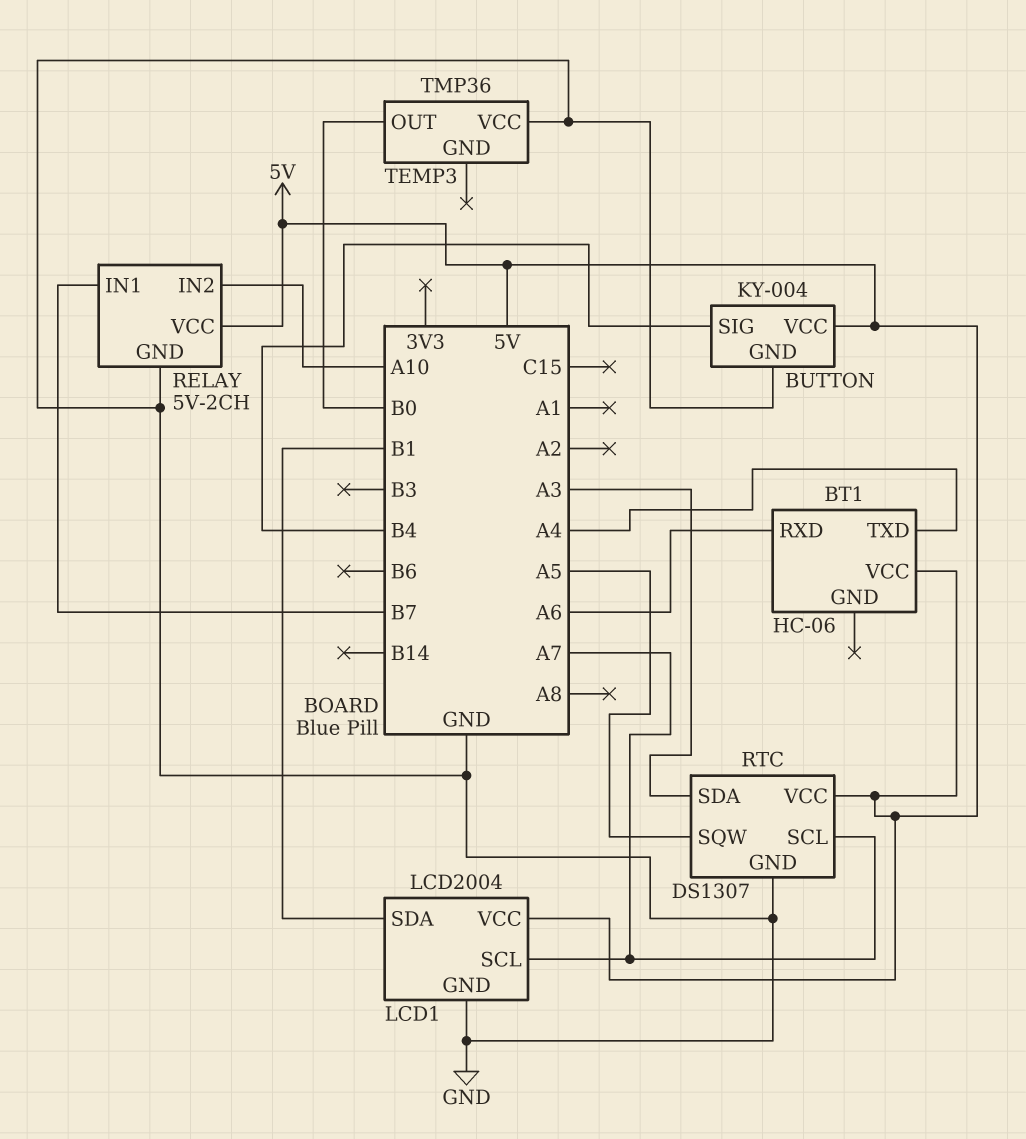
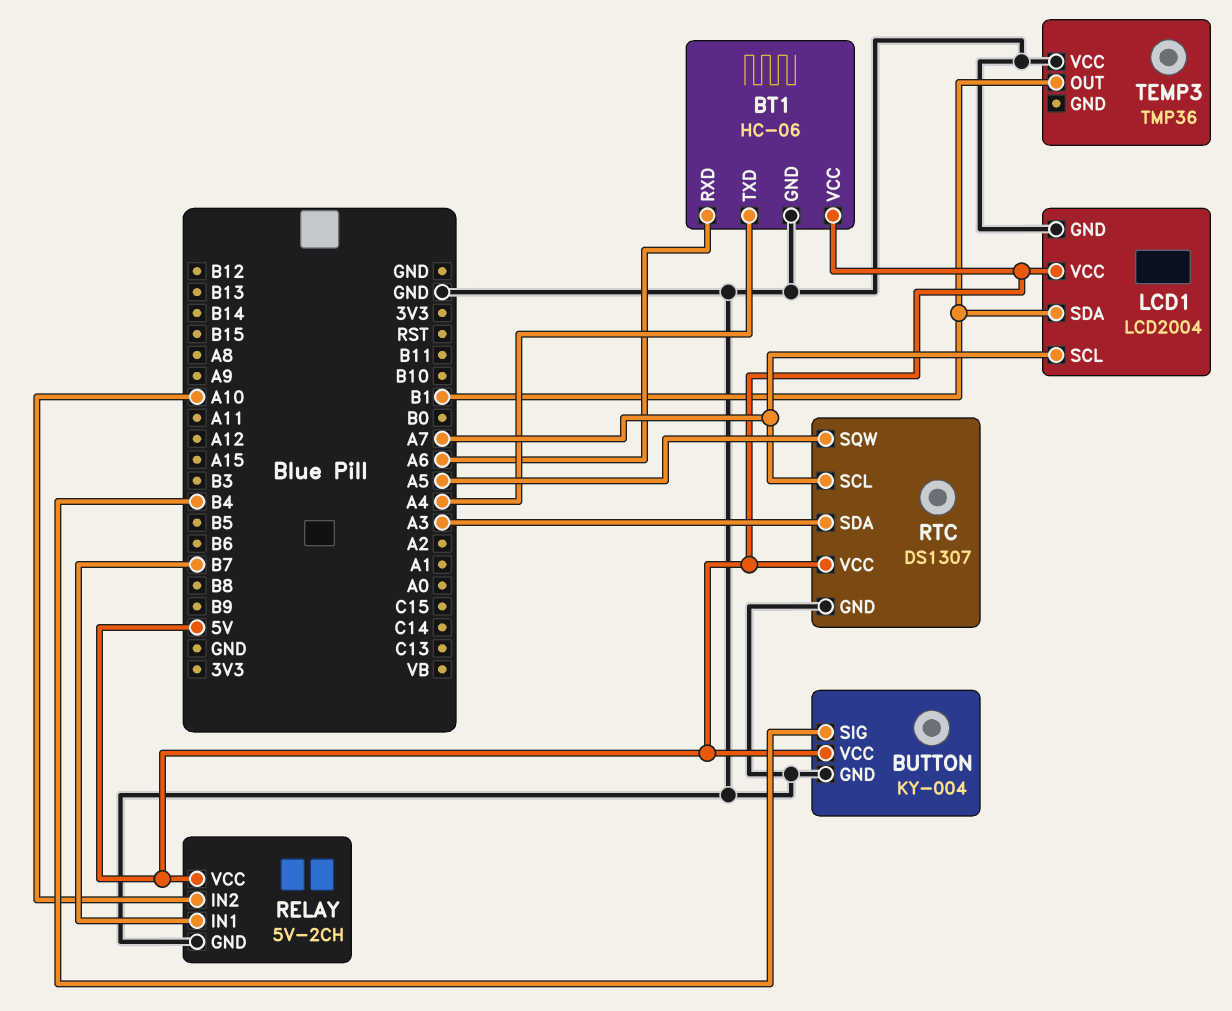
BT1 pin GND: none -> GND
TEMP3 pin OUT: B0 -> B1

